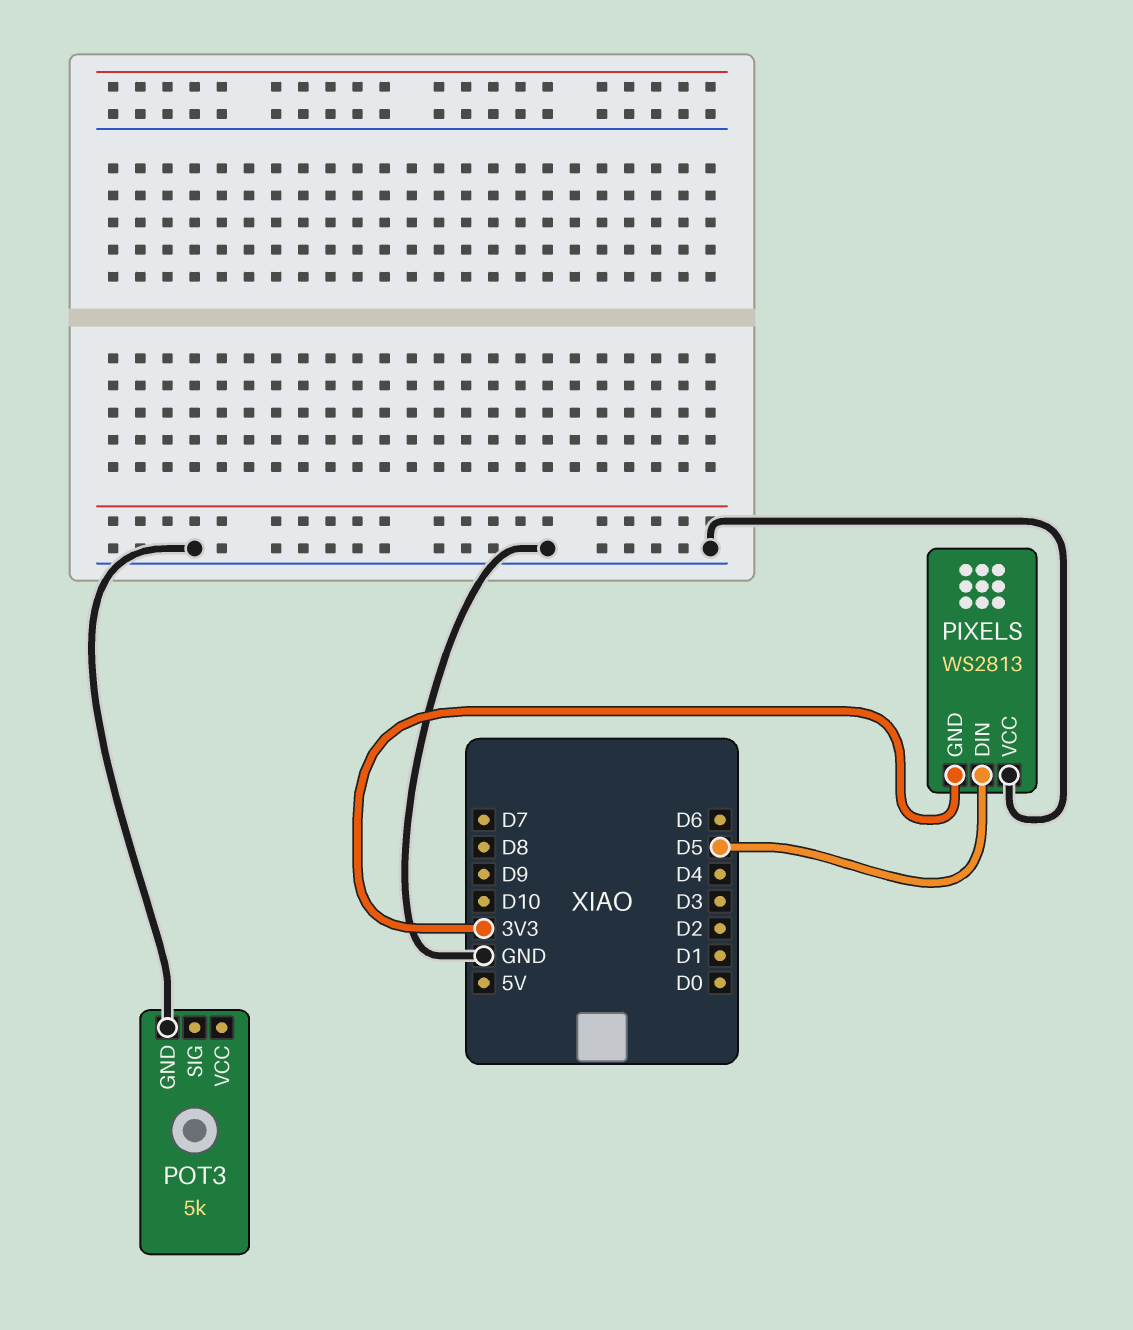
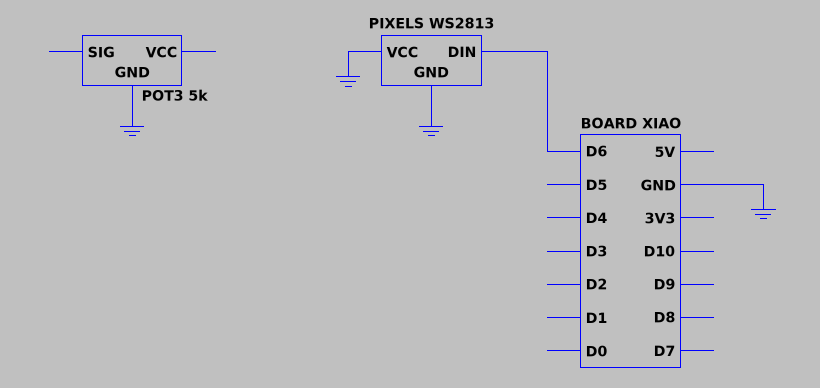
PIXELS pin DIN: D5 -> D6
PIXELS pin GND: 3V3 -> GND

